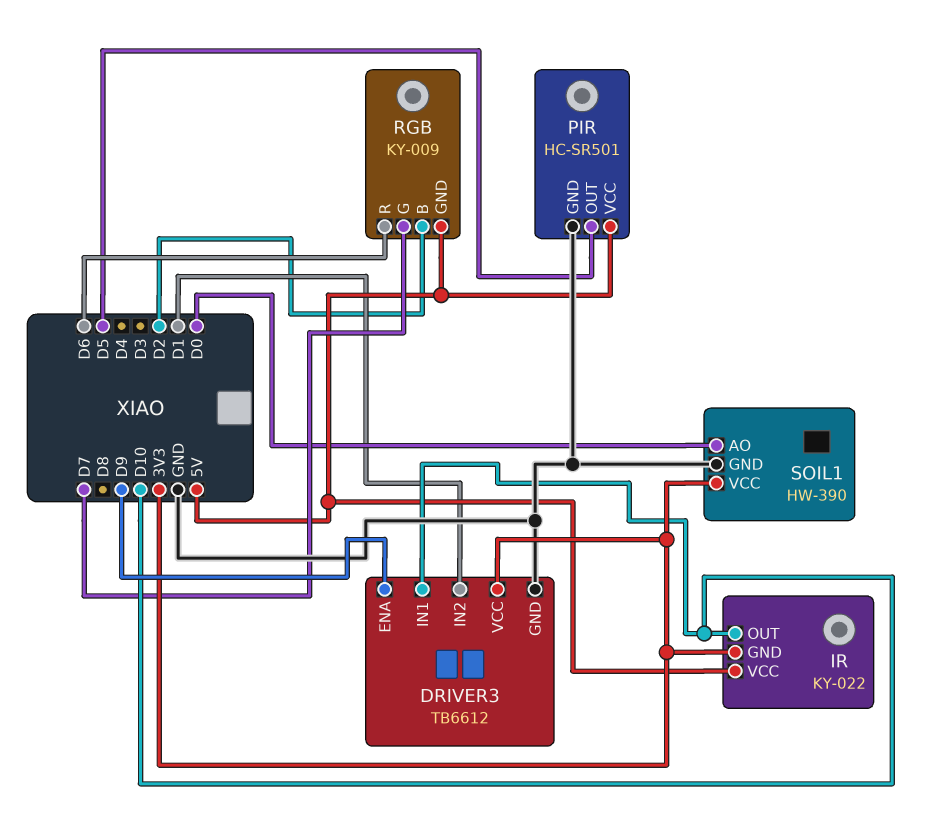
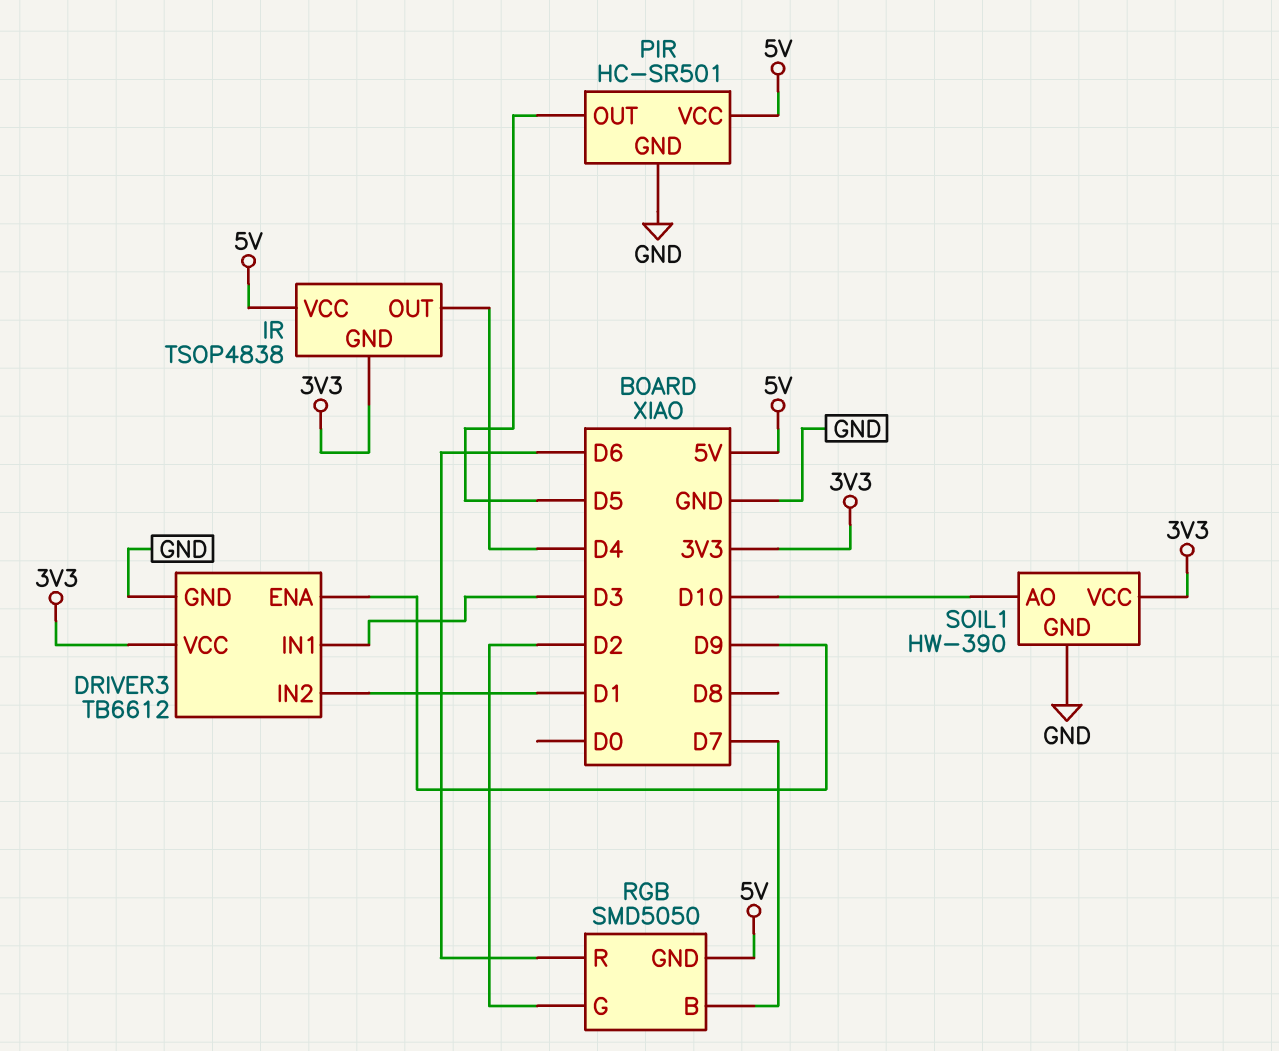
DRIVER3 pin IN1: D10 -> D3
IR: KY-022 -> TSOP4838
IR pin OUT: D10 -> D4
RGB: KY-009 -> SMD5050
RGB pin B: D2 -> D7
RGB pin G: D7 -> D2
SOIL1 pin AO: D0 -> D10

